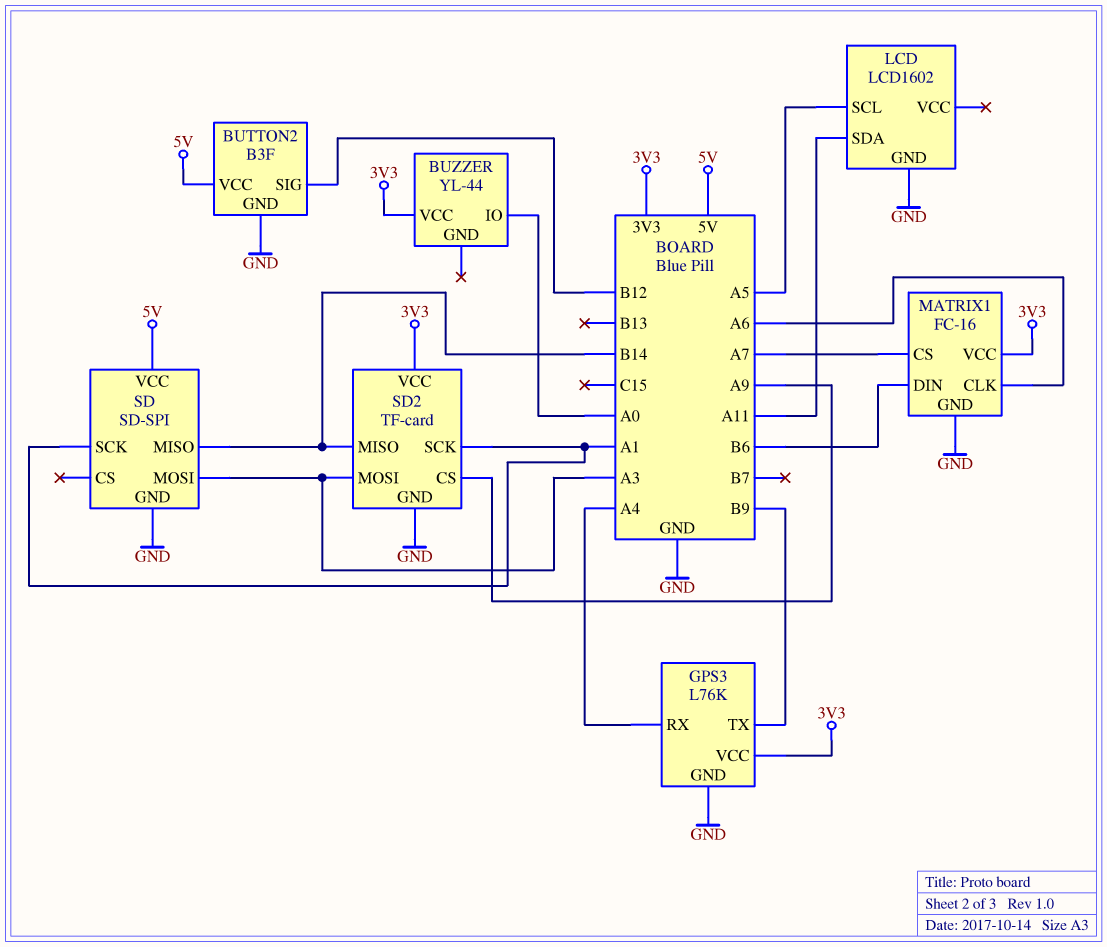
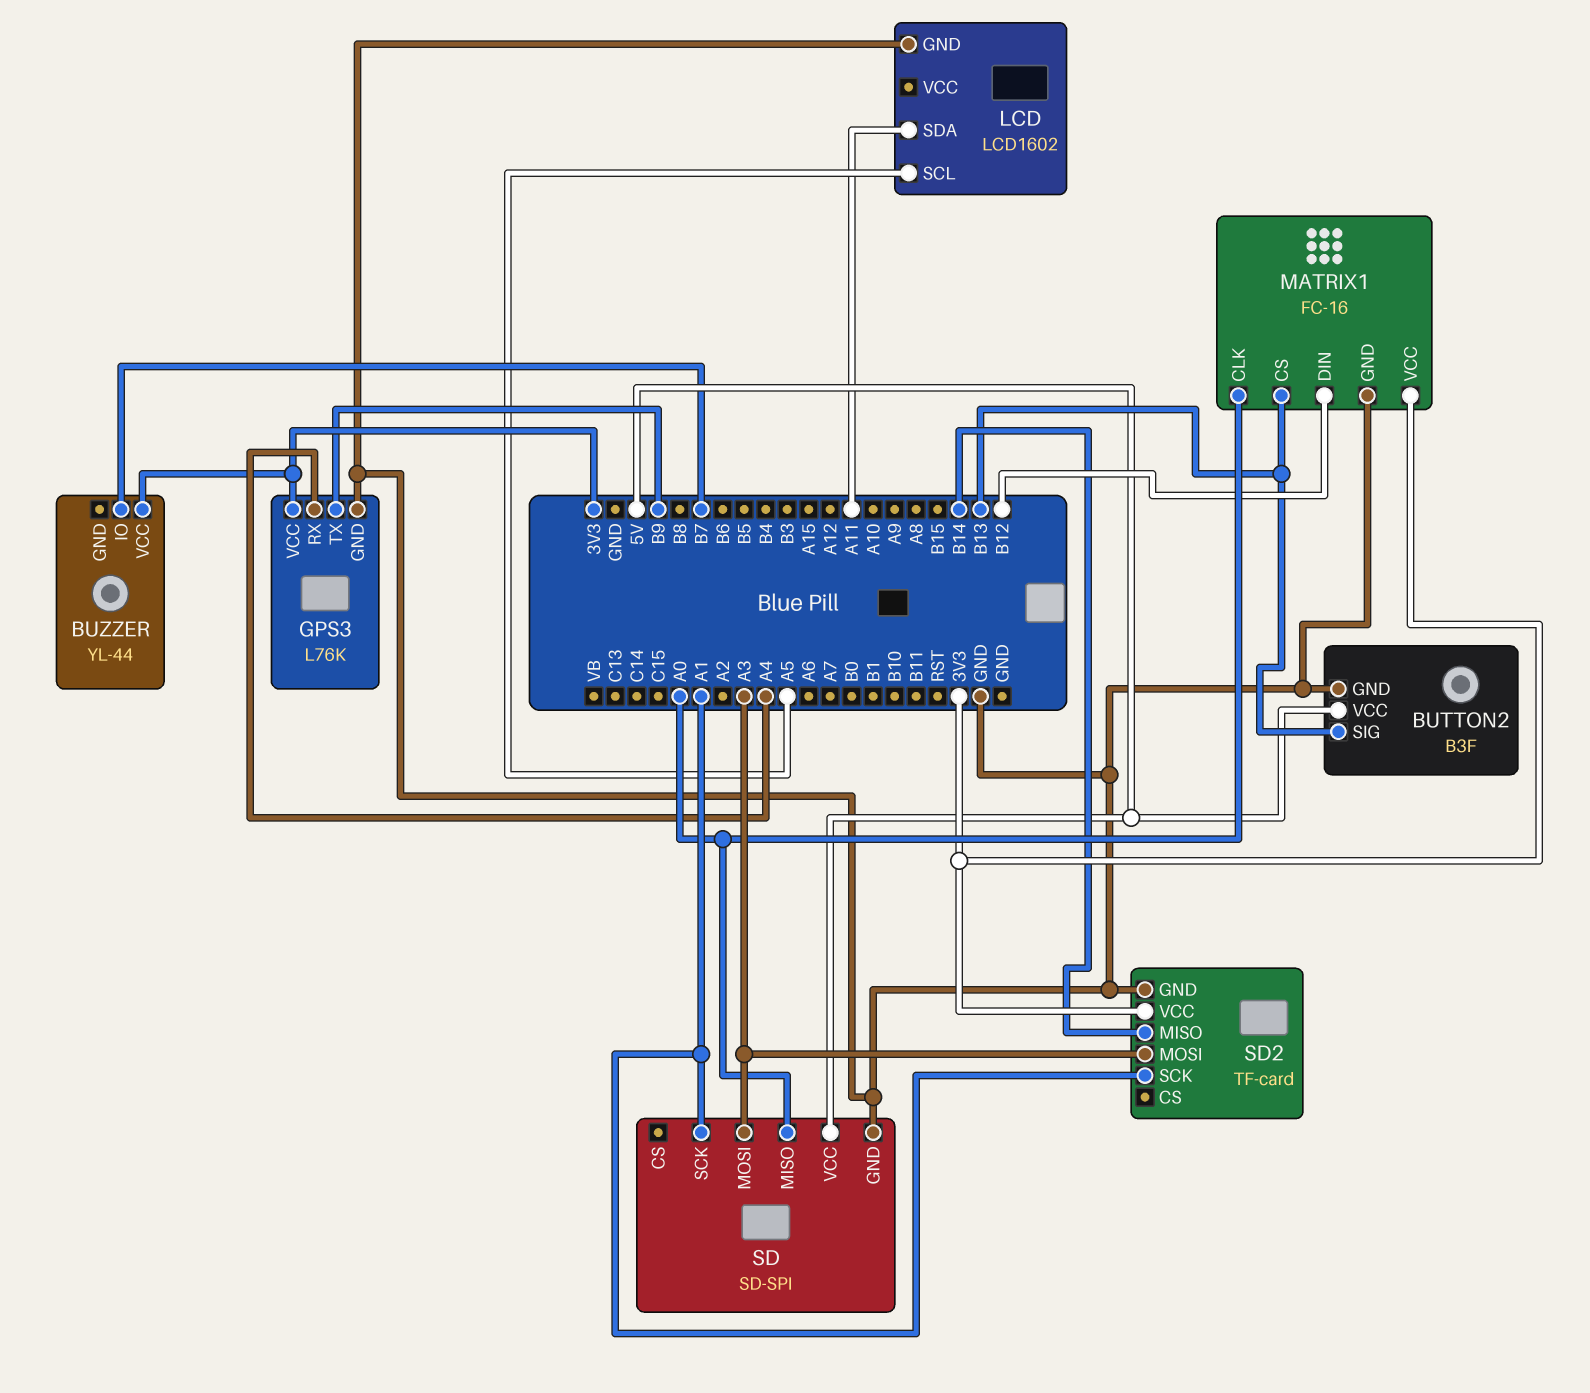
BUTTON2 pin SIG: B12 -> B13
BUZZER pin IO: A0 -> B7
MATRIX1 pin CLK: A6 -> A0
MATRIX1 pin CS: A7 -> B13
MATRIX1 pin DIN: B6 -> B12
SD pin MISO: B14 -> A0
SD2 pin CS: A9 -> none

